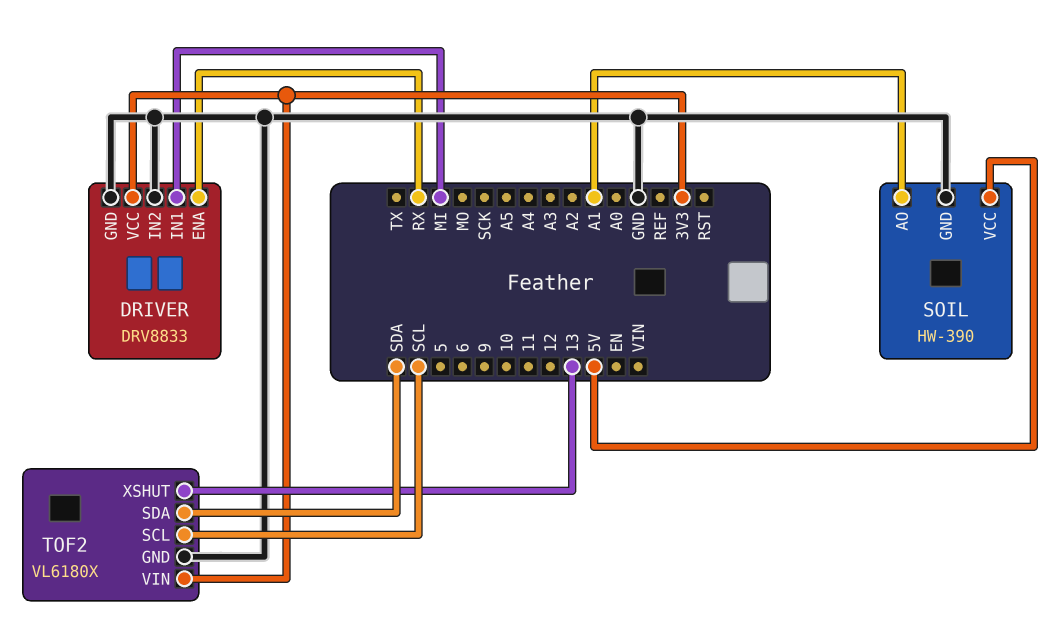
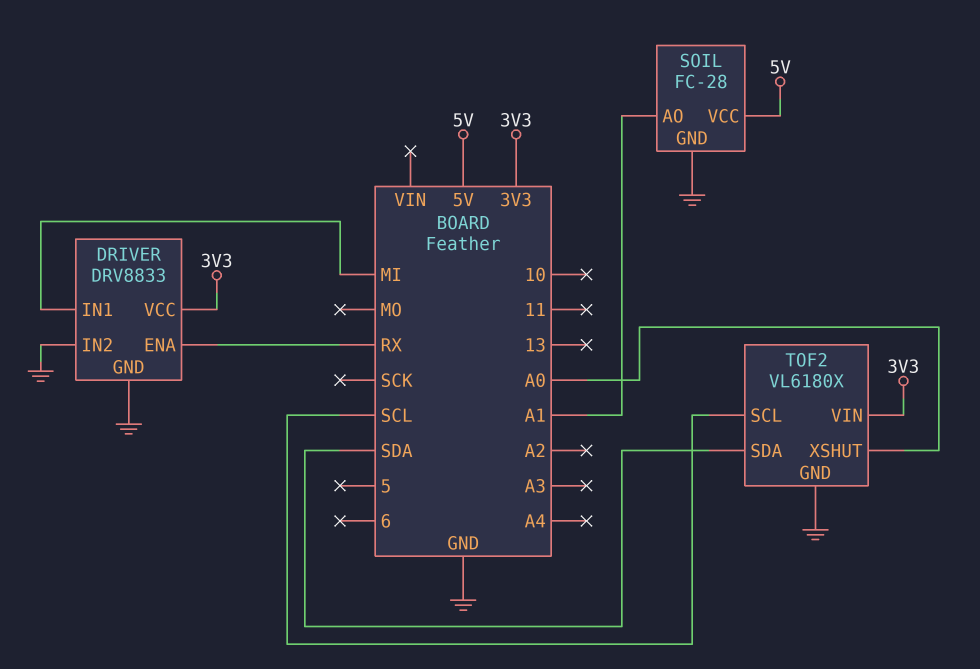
SOIL: HW-390 -> FC-28
TOF2 pin XSHUT: 13 -> A0

